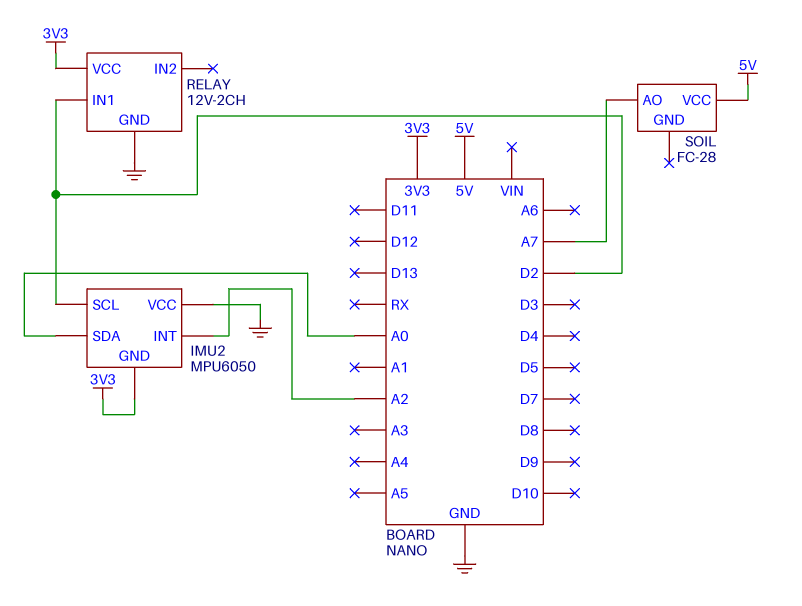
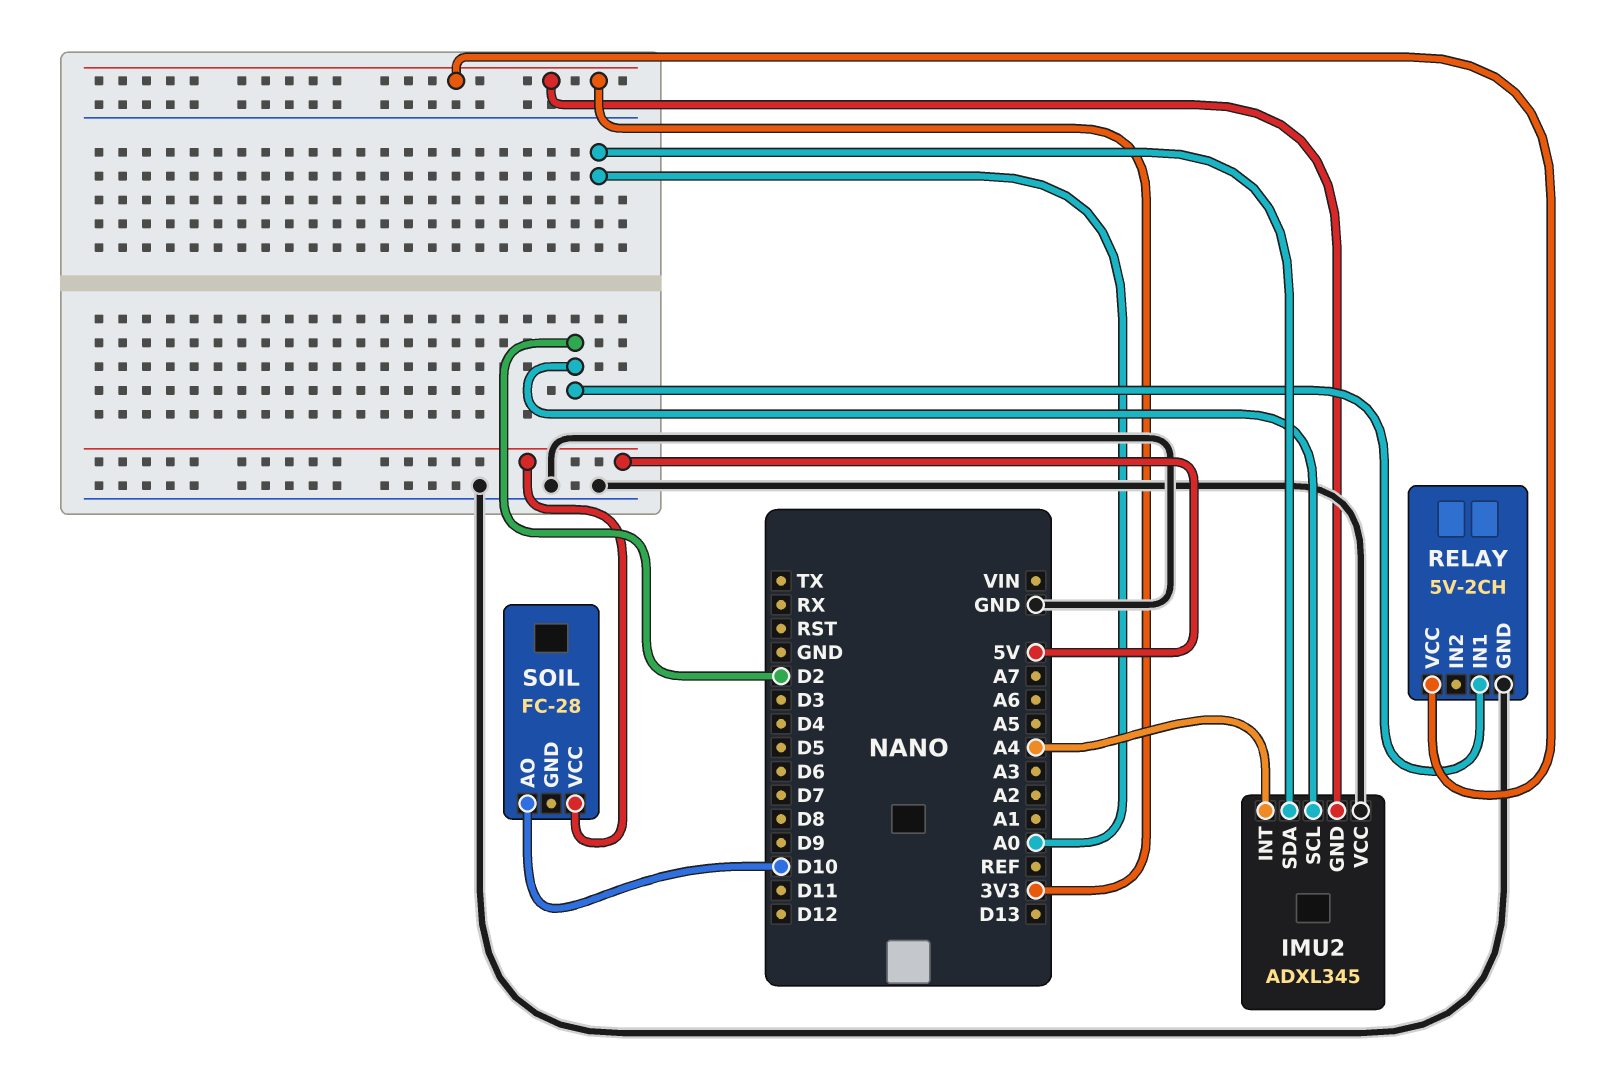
IMU2: MPU6050 -> ADXL345
IMU2 pin INT: A2 -> A4
RELAY: 12V-2CH -> 5V-2CH
SOIL pin AO: A7 -> D10

